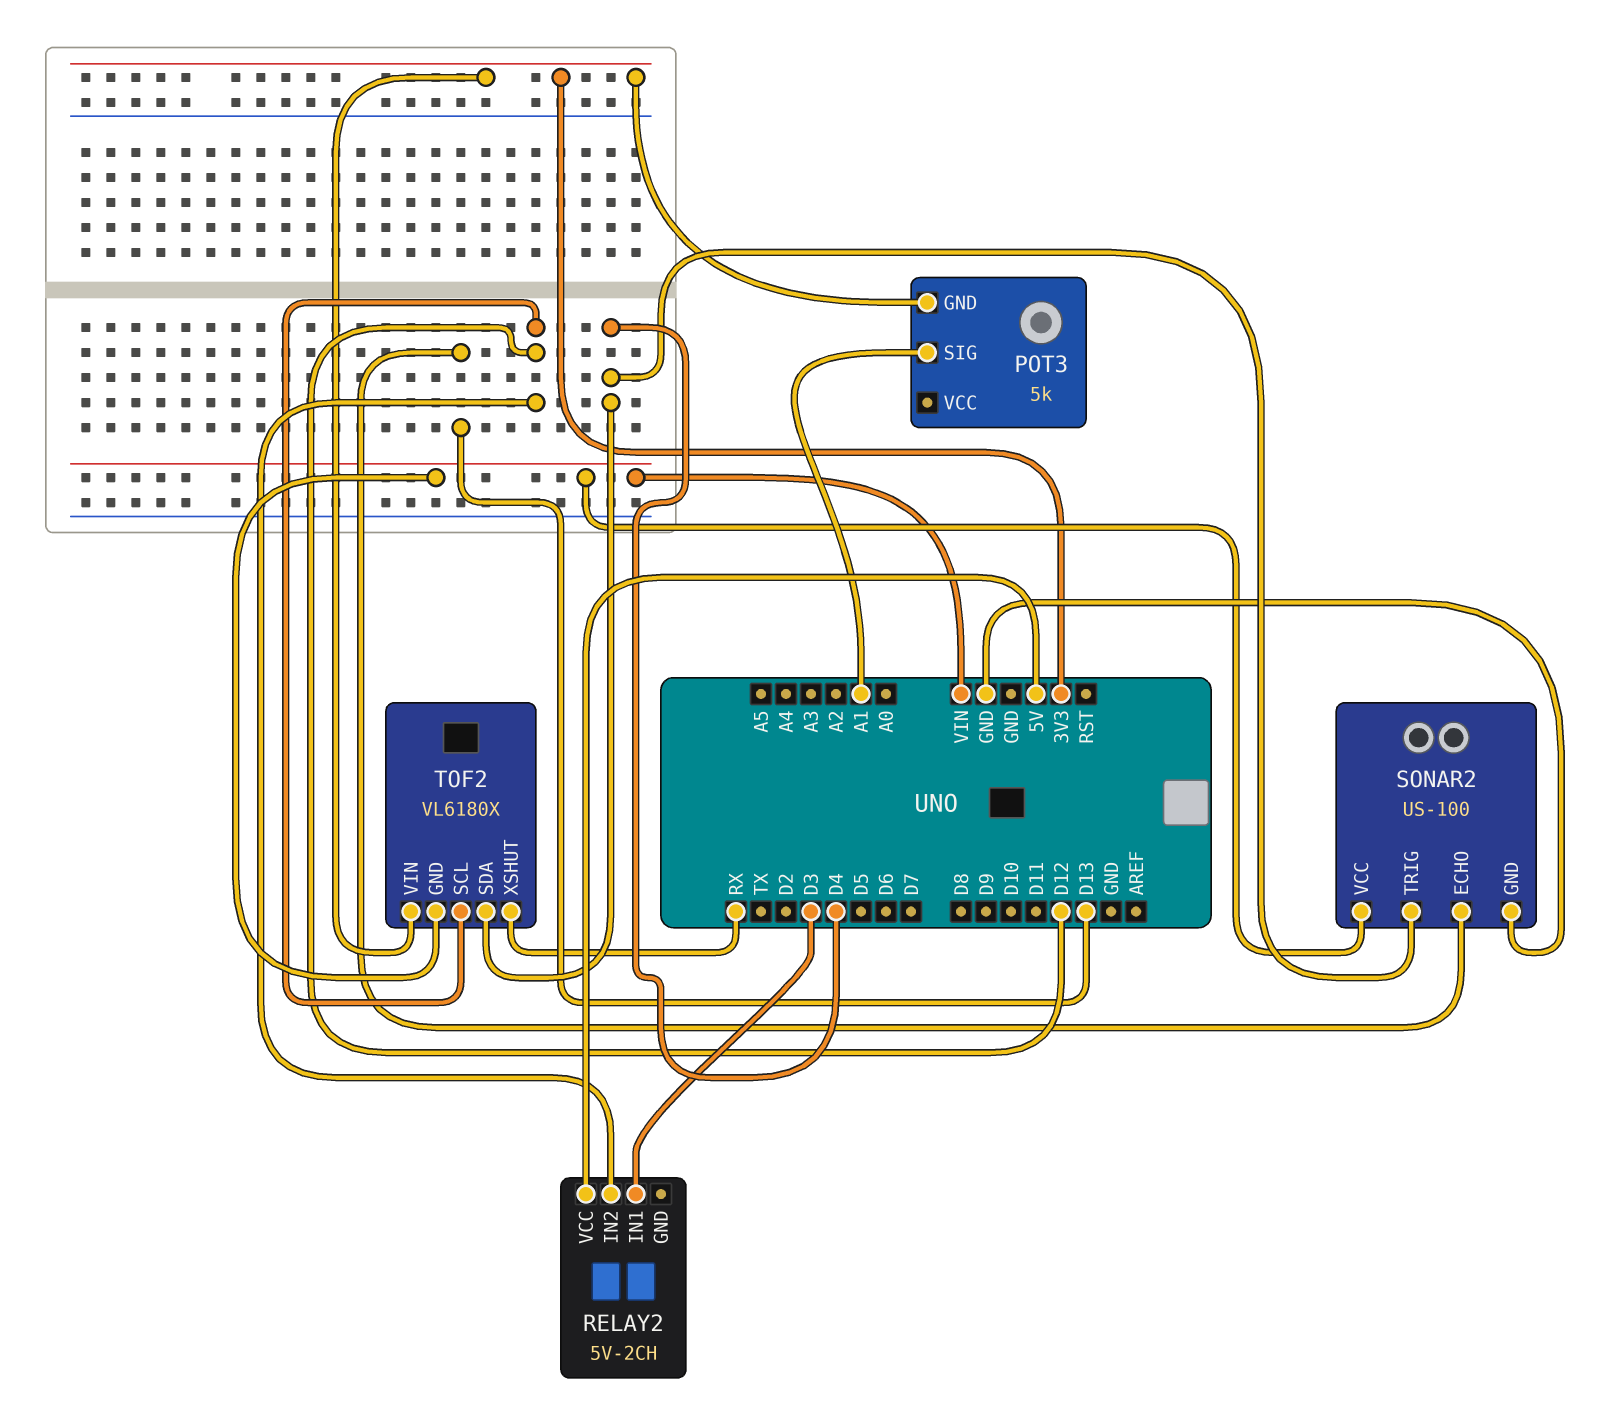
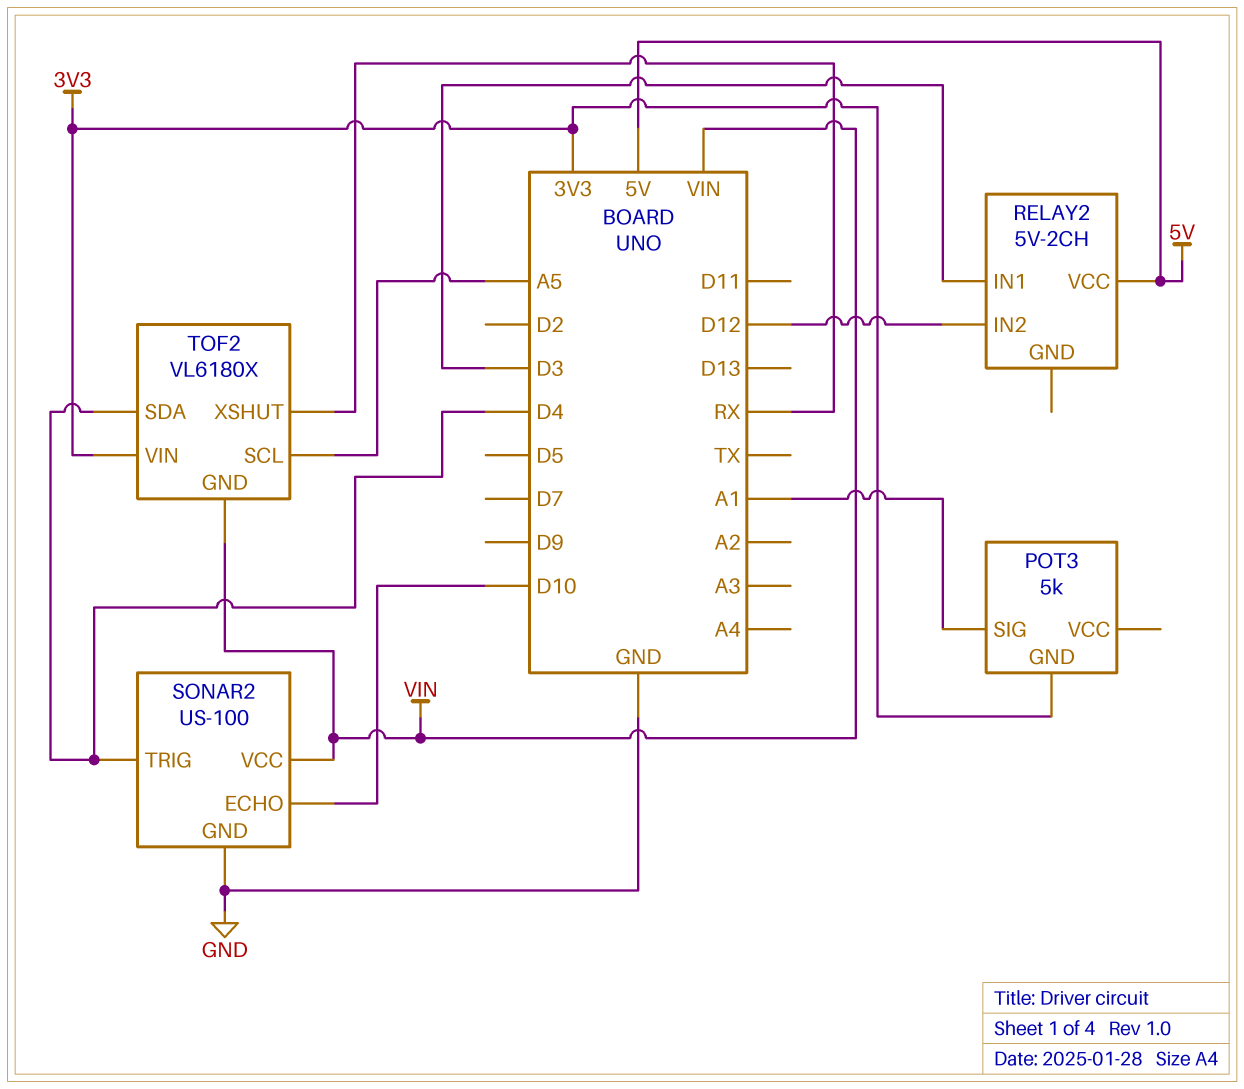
SONAR2 pin ECHO: D13 -> D10
TOF2 pin SCL: D12 -> A5

